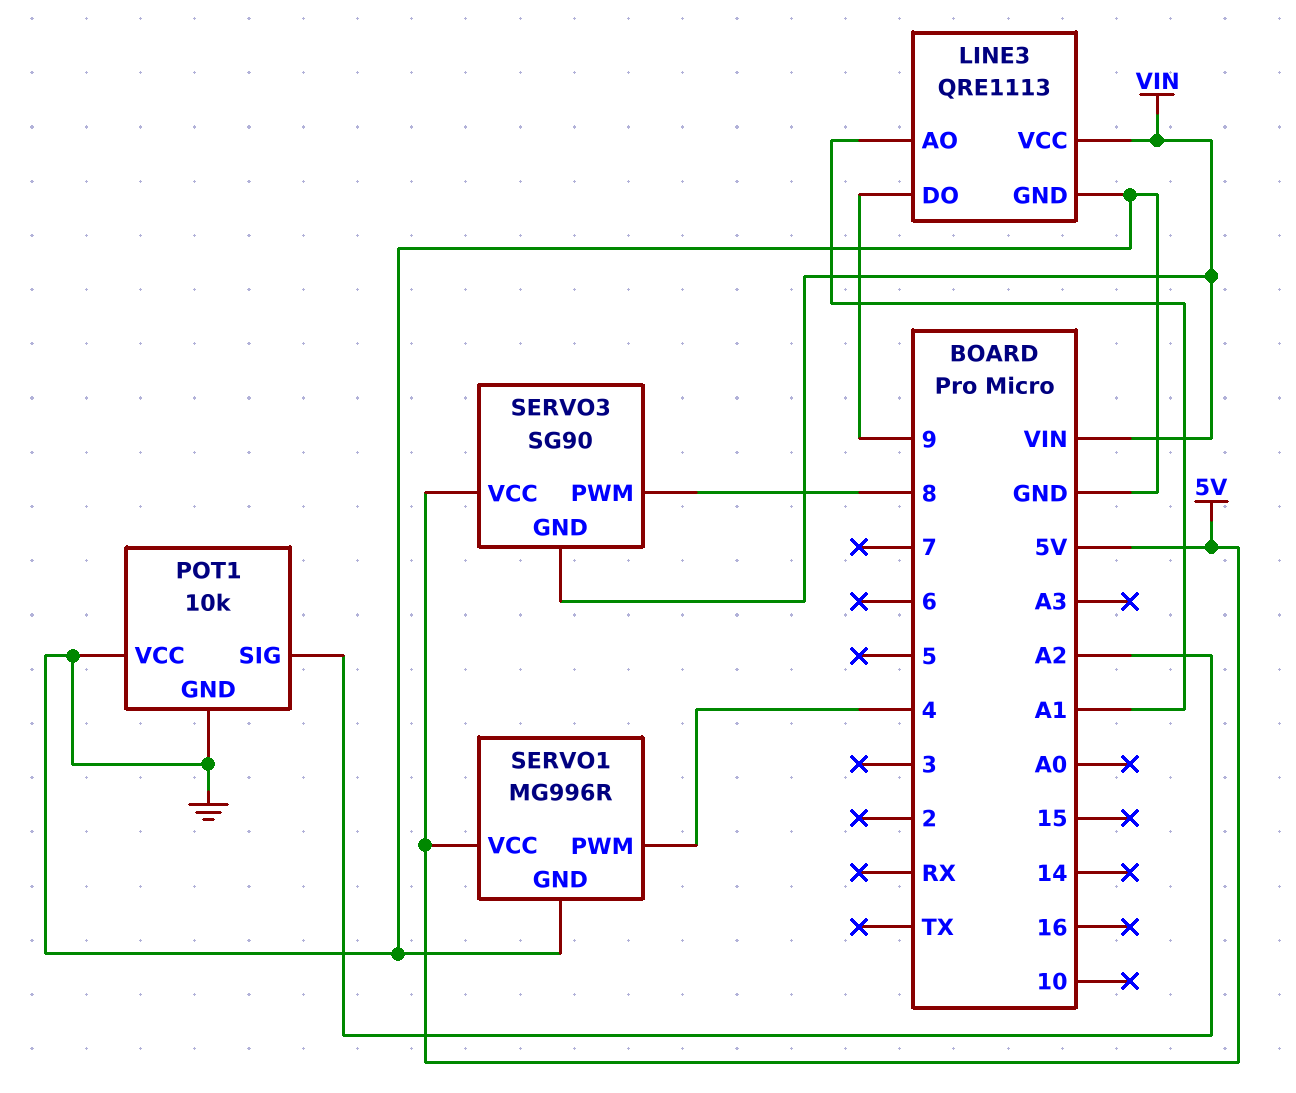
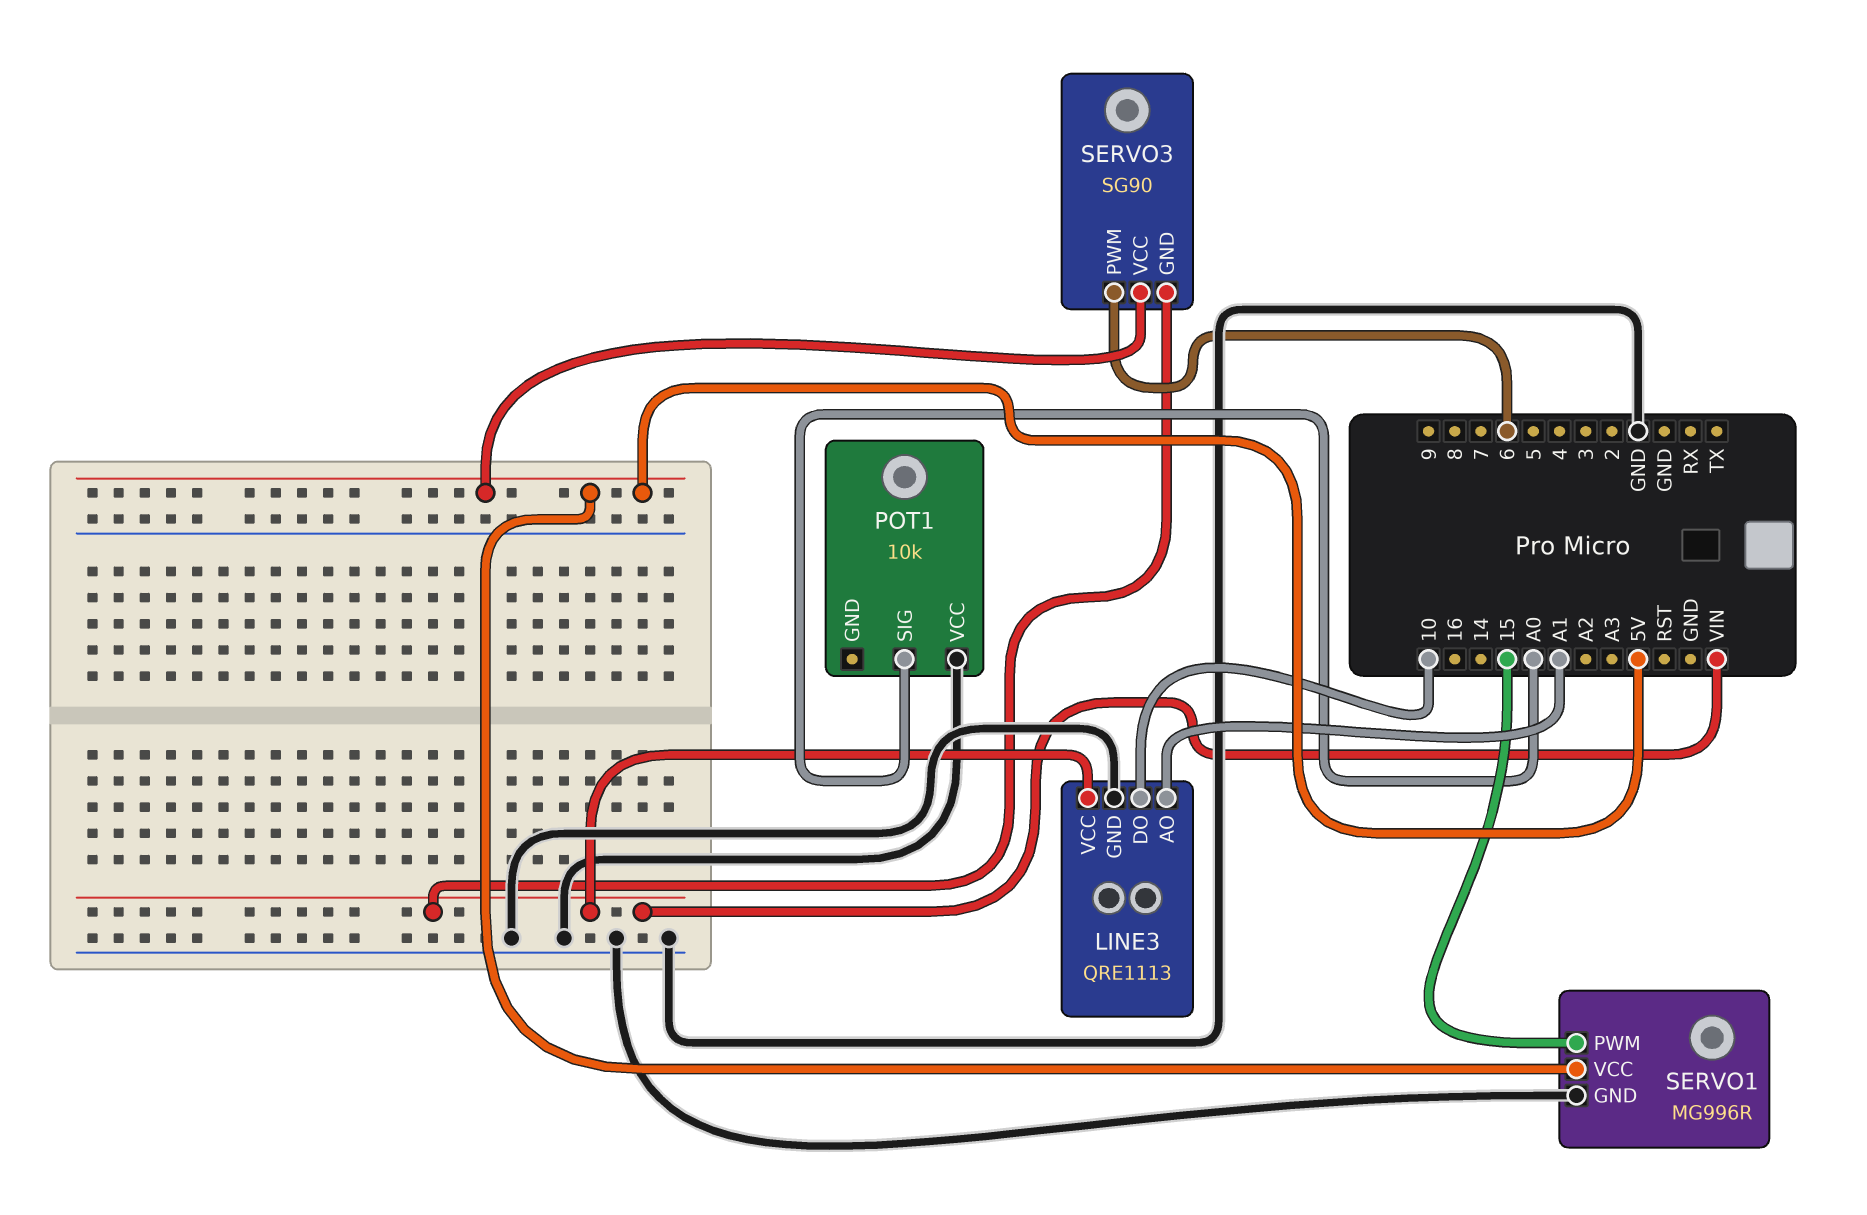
LINE3 pin DO: 9 -> 10
POT1 pin GND: GND -> none
POT1 pin SIG: A2 -> A0
SERVO1 pin PWM: 4 -> 15
SERVO3 pin PWM: 8 -> 6

